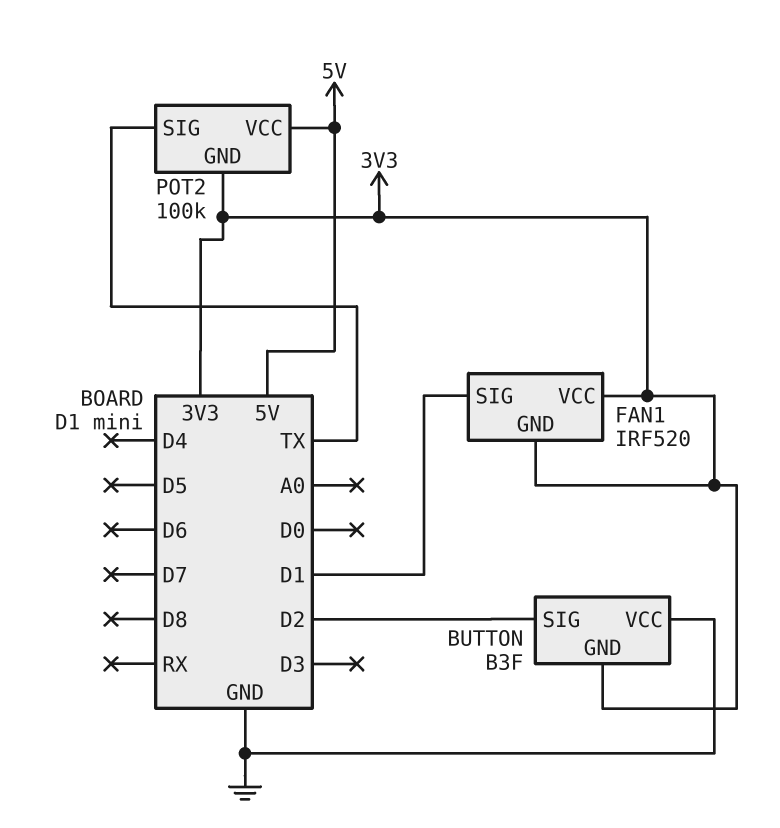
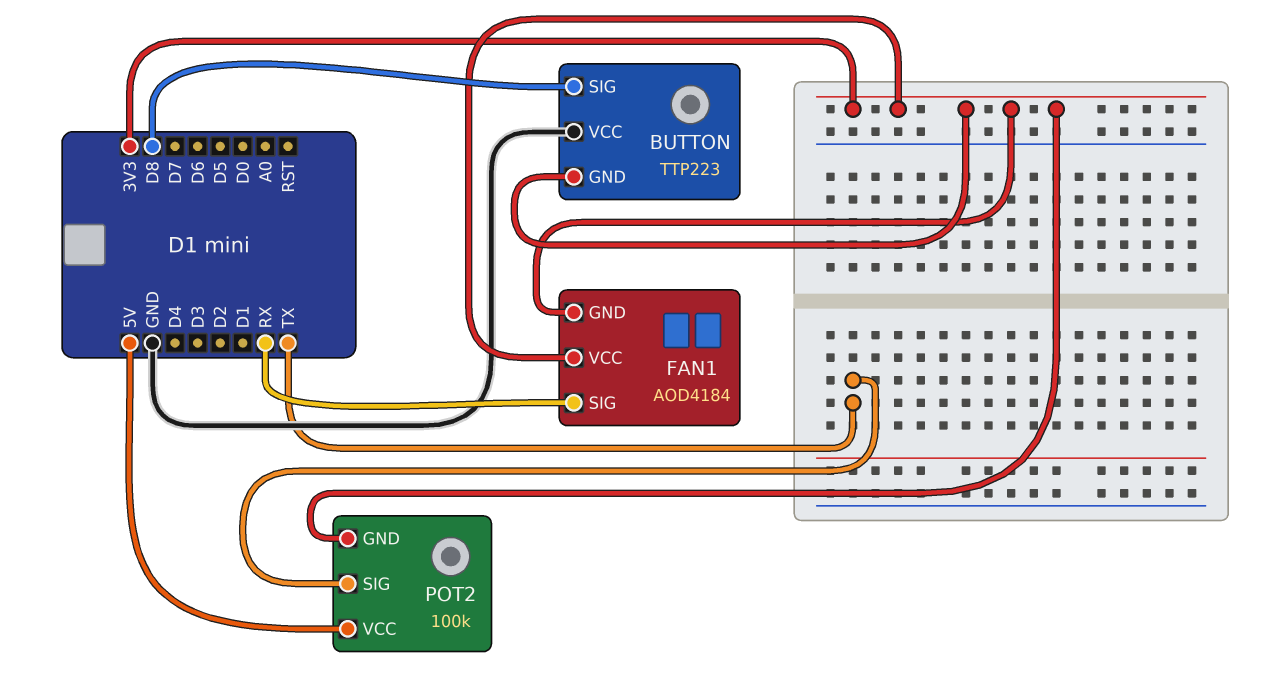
BUTTON: B3F -> TTP223
BUTTON pin SIG: D2 -> D8
FAN1: IRF520 -> AOD4184
FAN1 pin SIG: D1 -> RX

